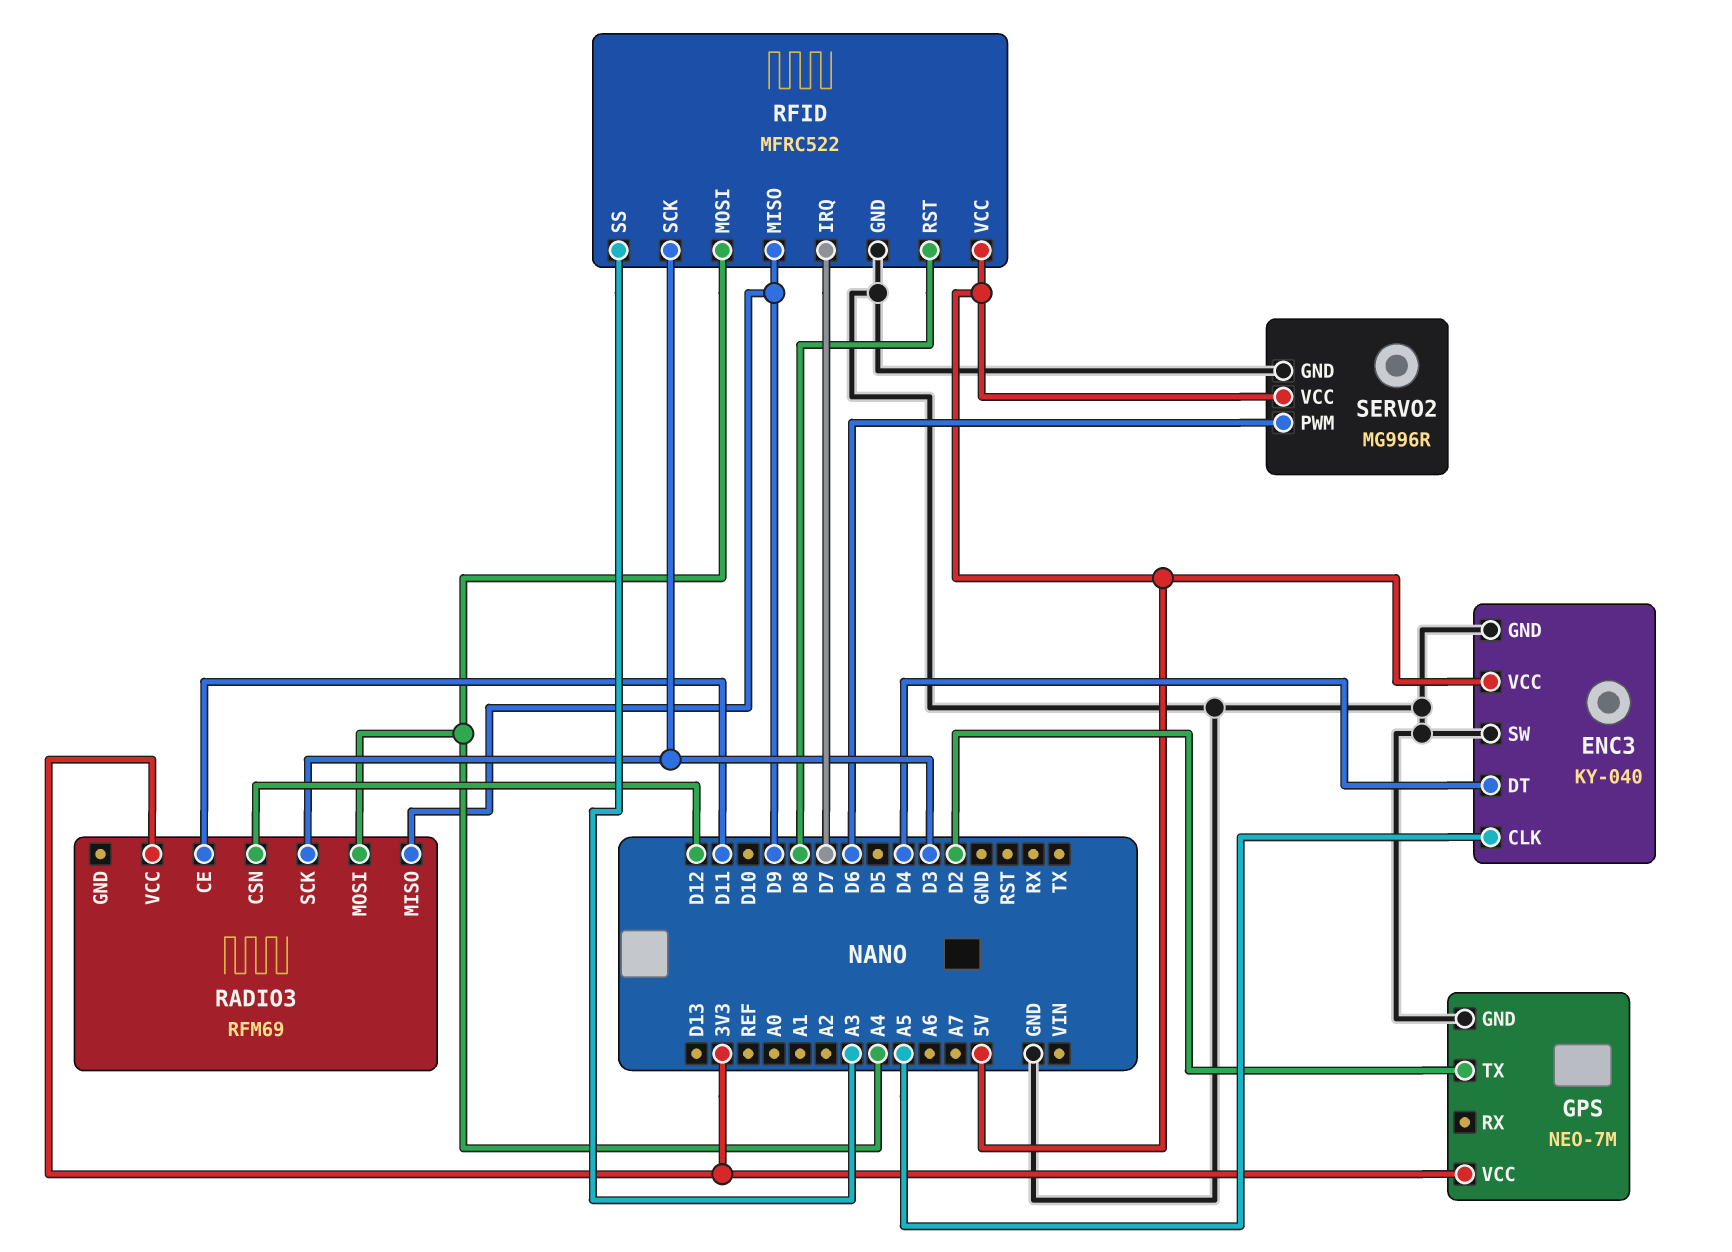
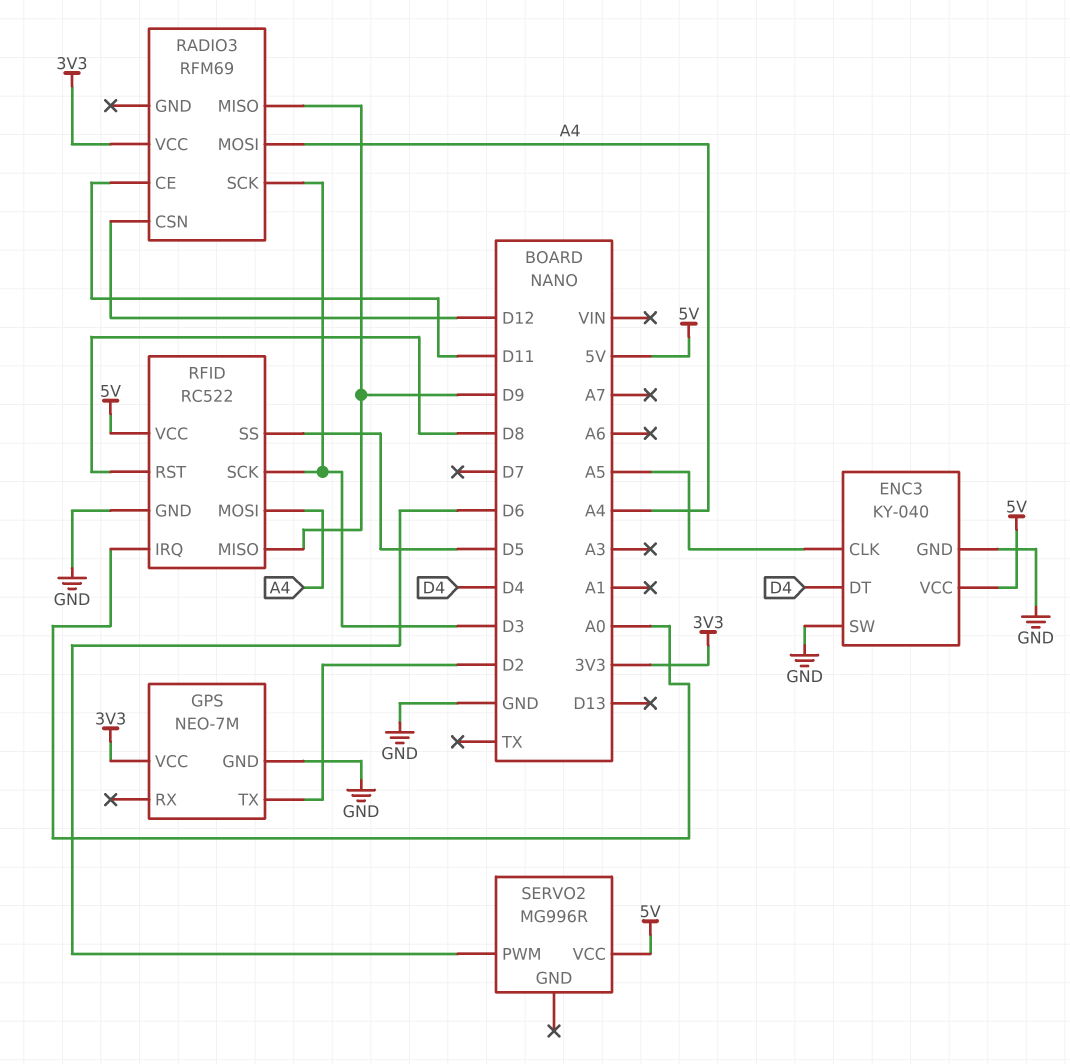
RFID: MFRC522 -> RC522
RFID pin IRQ: D7 -> A0
RFID pin SS: A3 -> D5
SERVO2 pin GND: GND -> none

